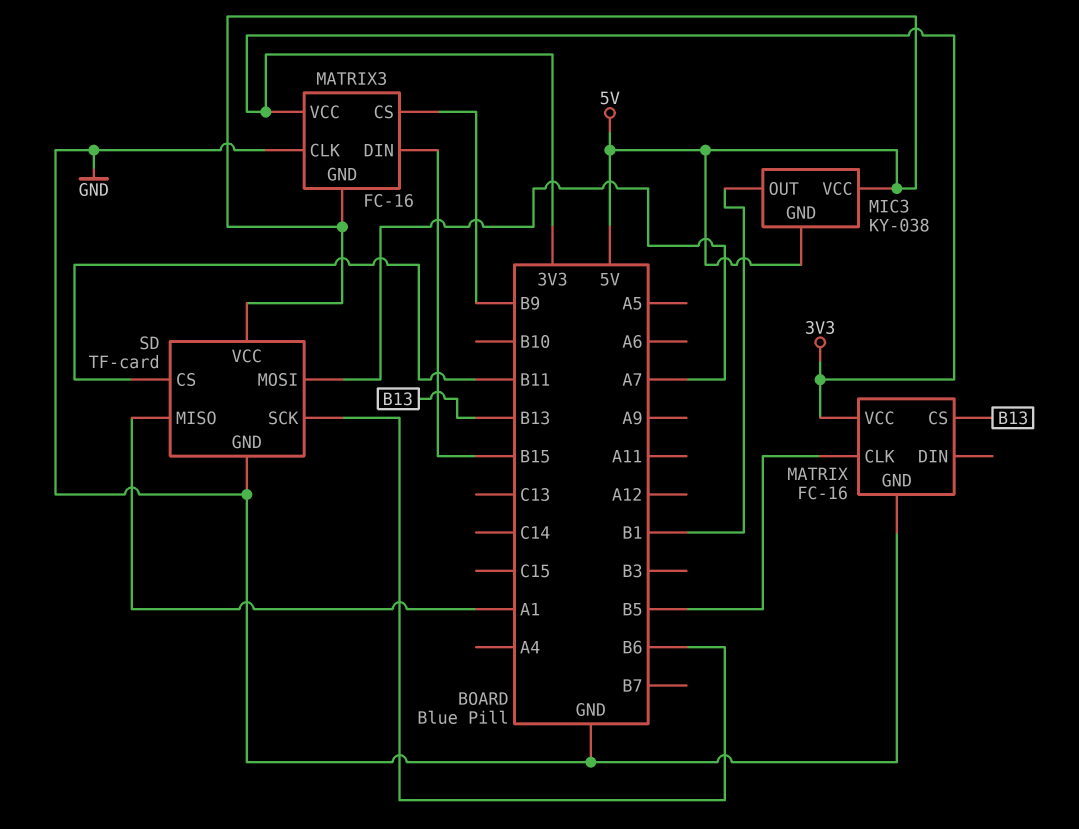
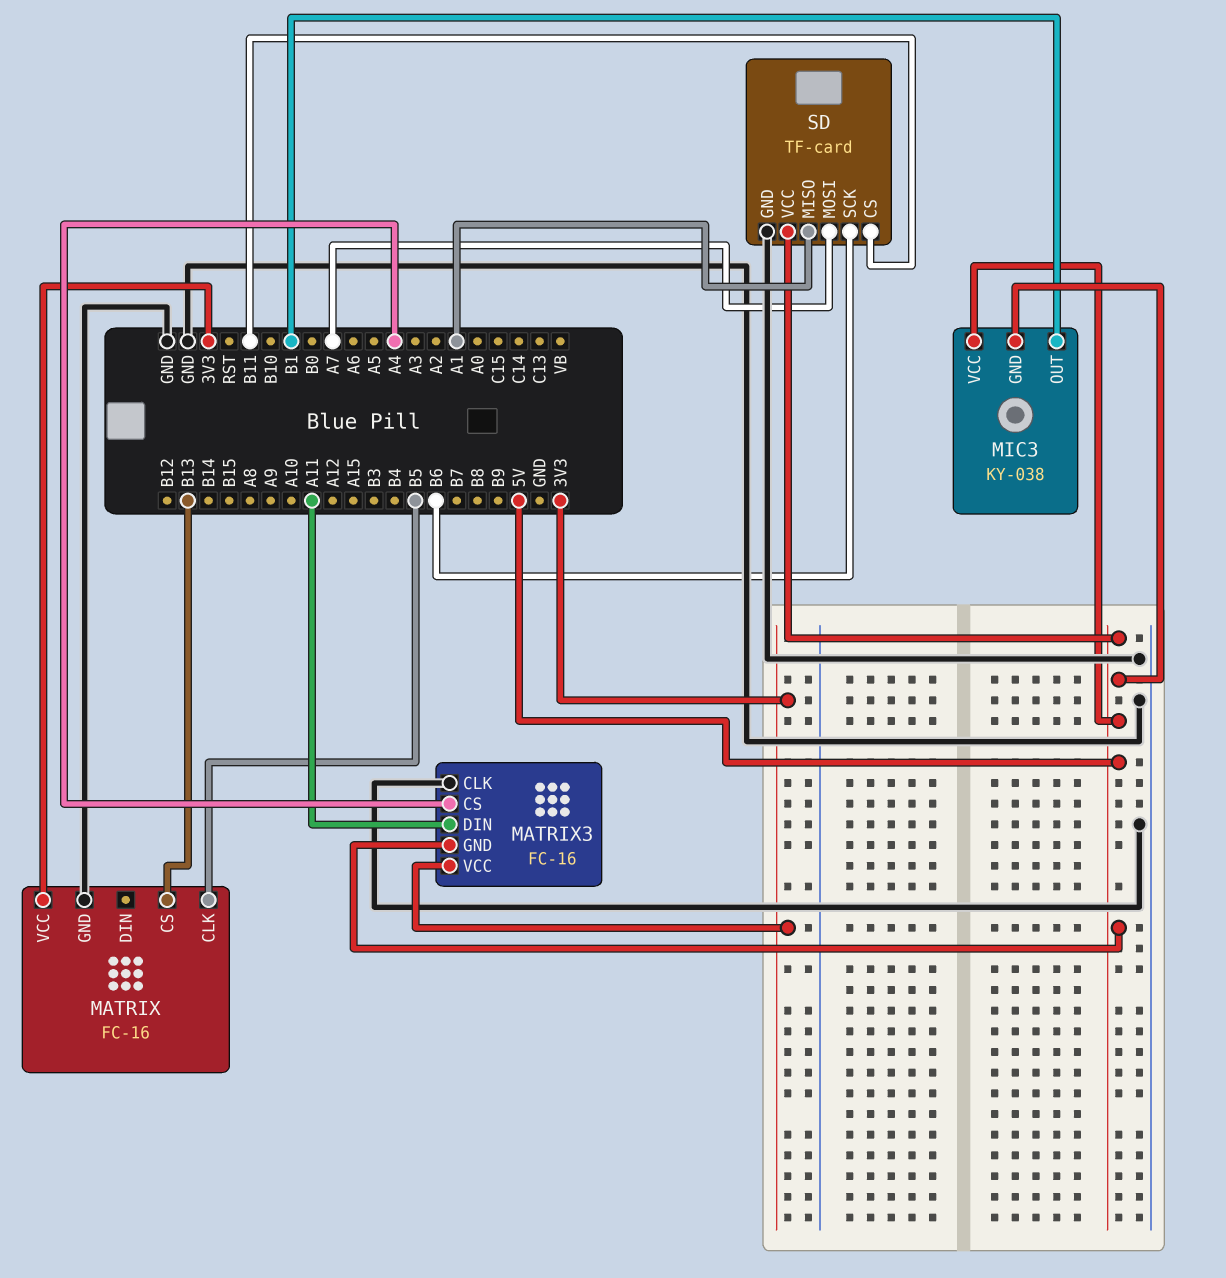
MATRIX3 pin CS: B9 -> A4
MATRIX3 pin DIN: B15 -> A11

